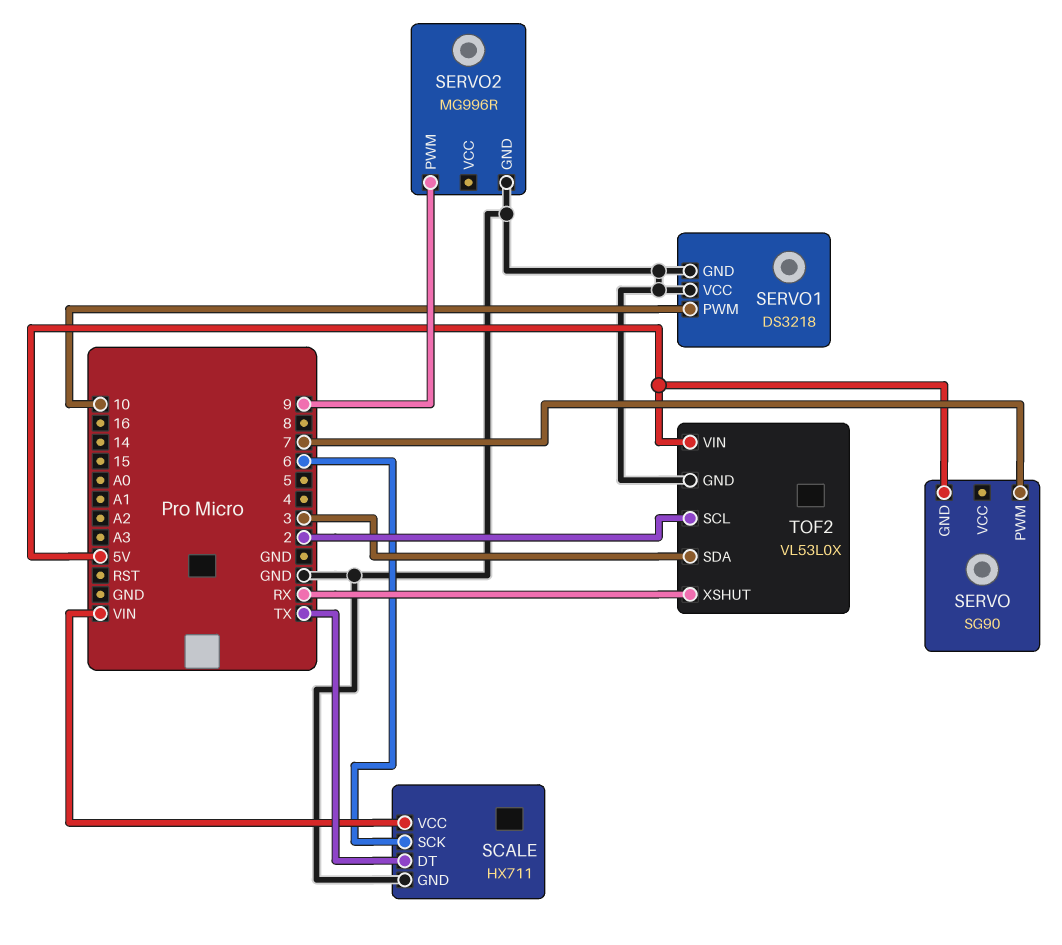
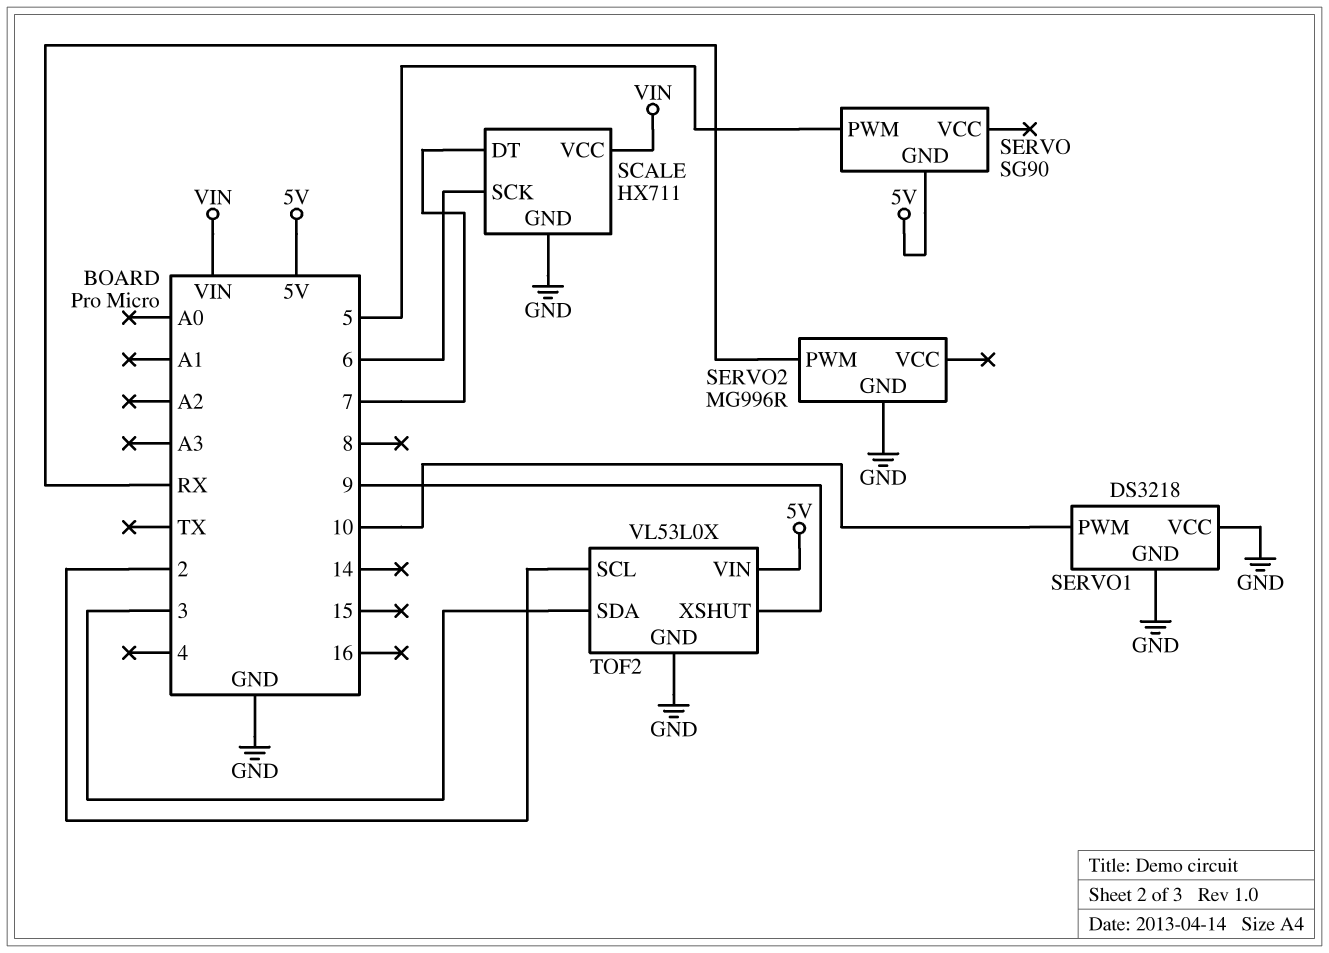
SCALE pin DT: TX -> 7
SERVO pin PWM: 7 -> 5
SERVO2 pin PWM: 9 -> RX
TOF2 pin XSHUT: RX -> 9

